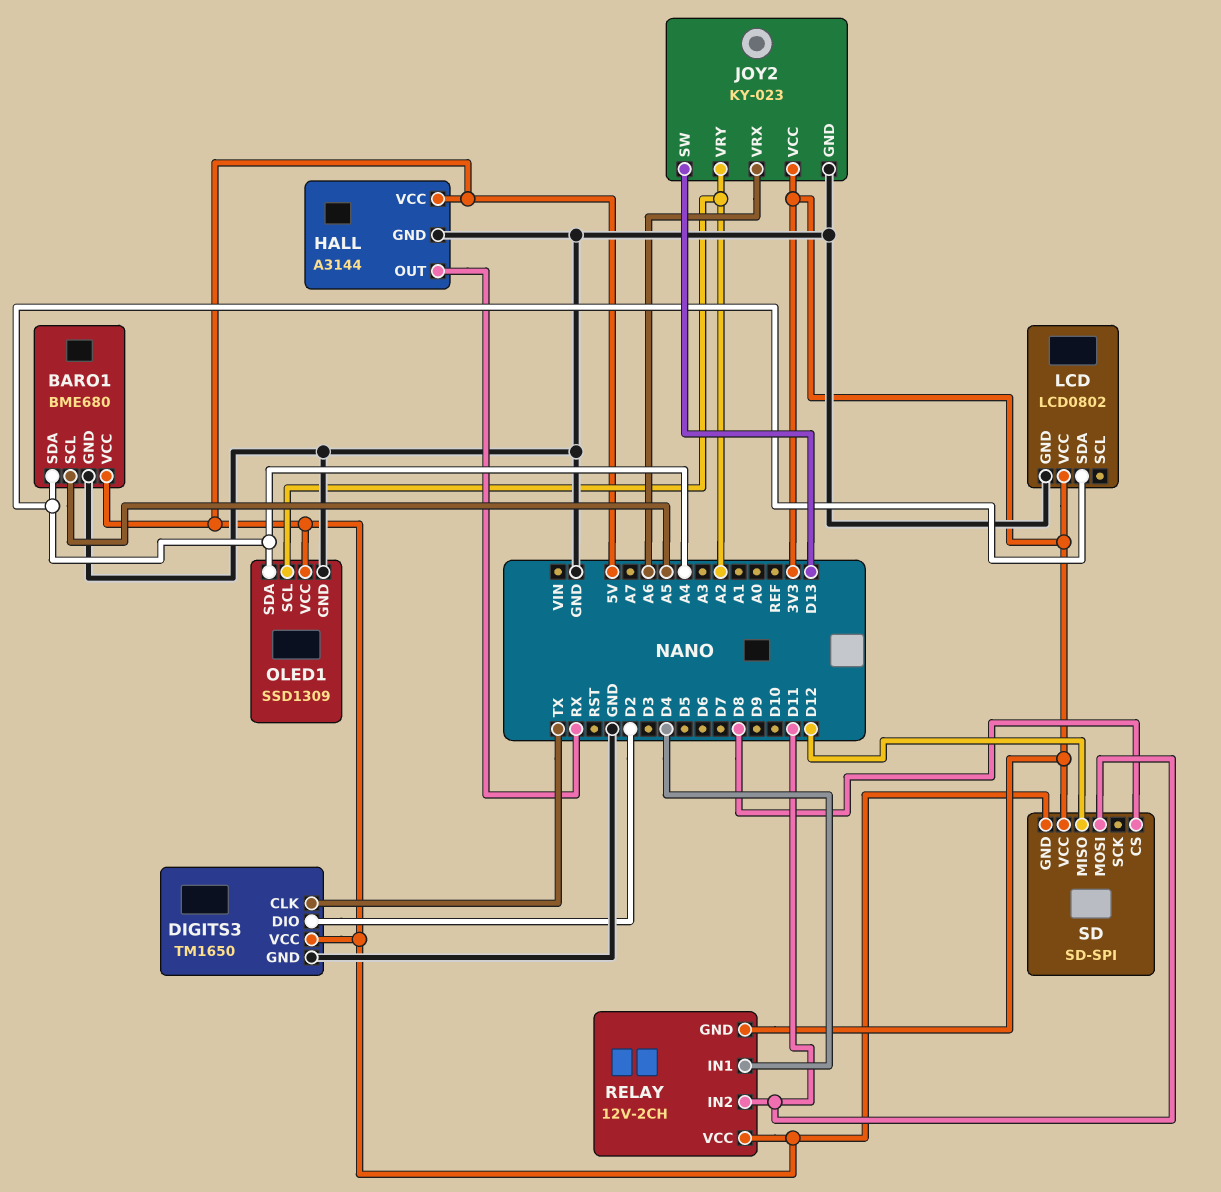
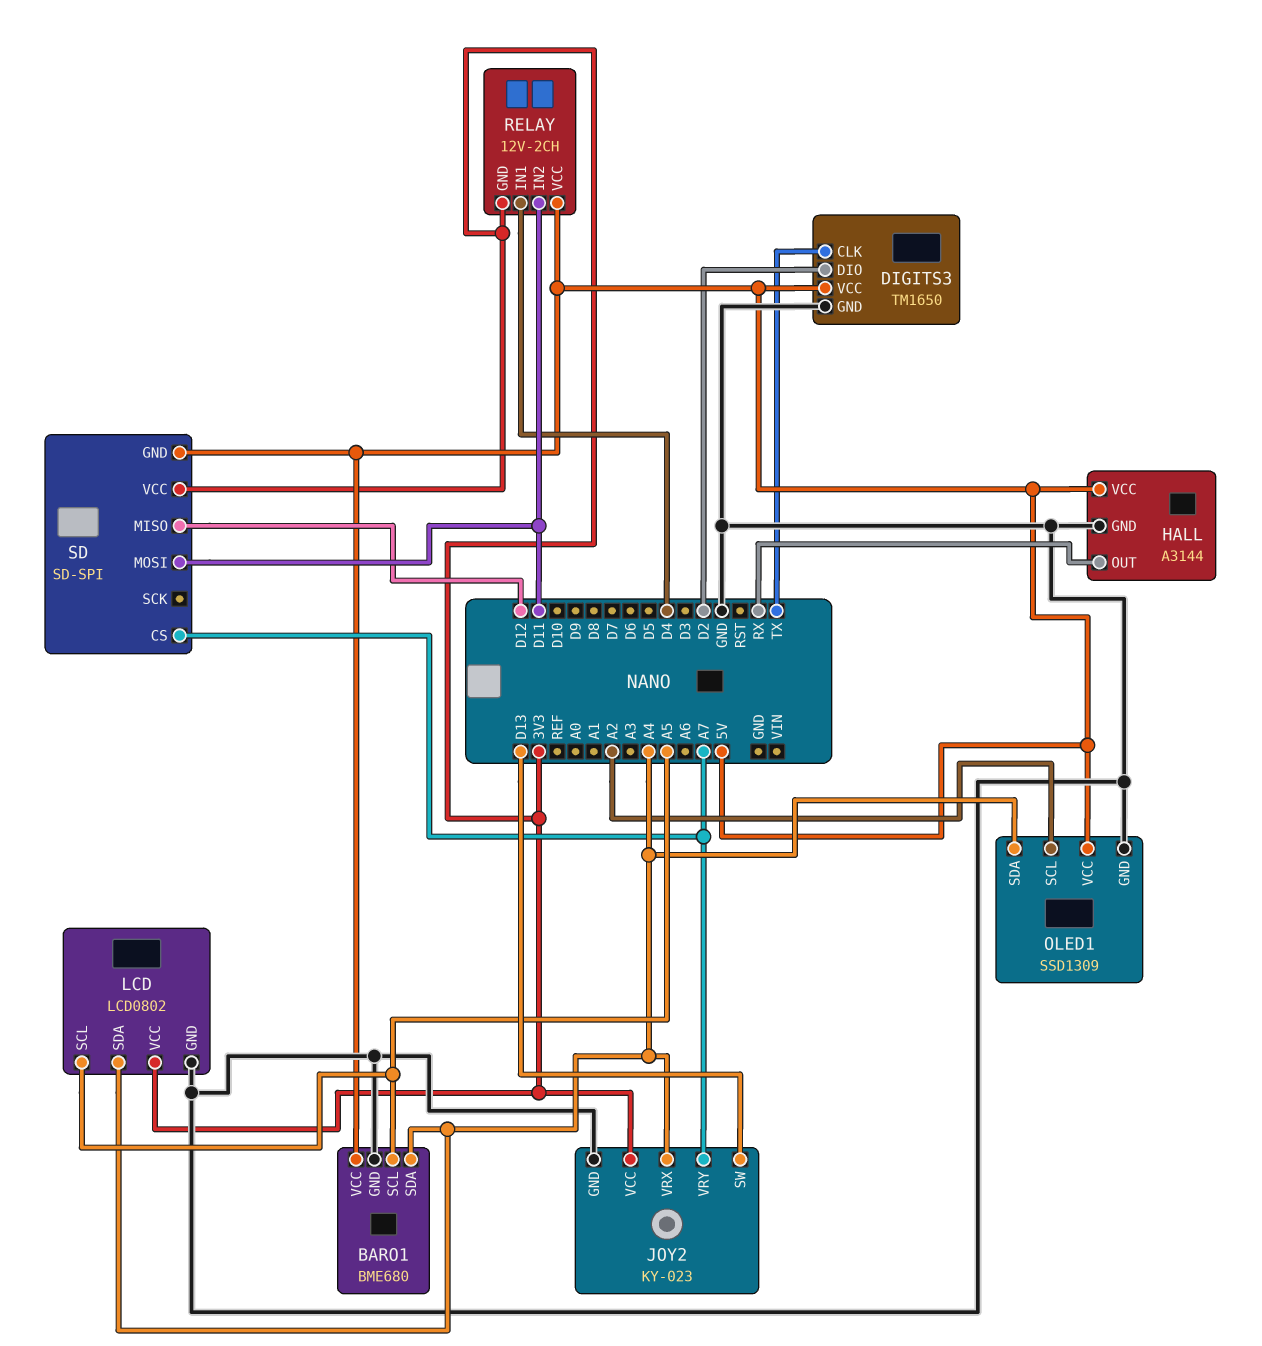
JOY2 pin VRX: A6 -> A4
JOY2 pin VRY: A2 -> A7
LCD pin SCL: none -> A5
SD pin CS: D8 -> A7

